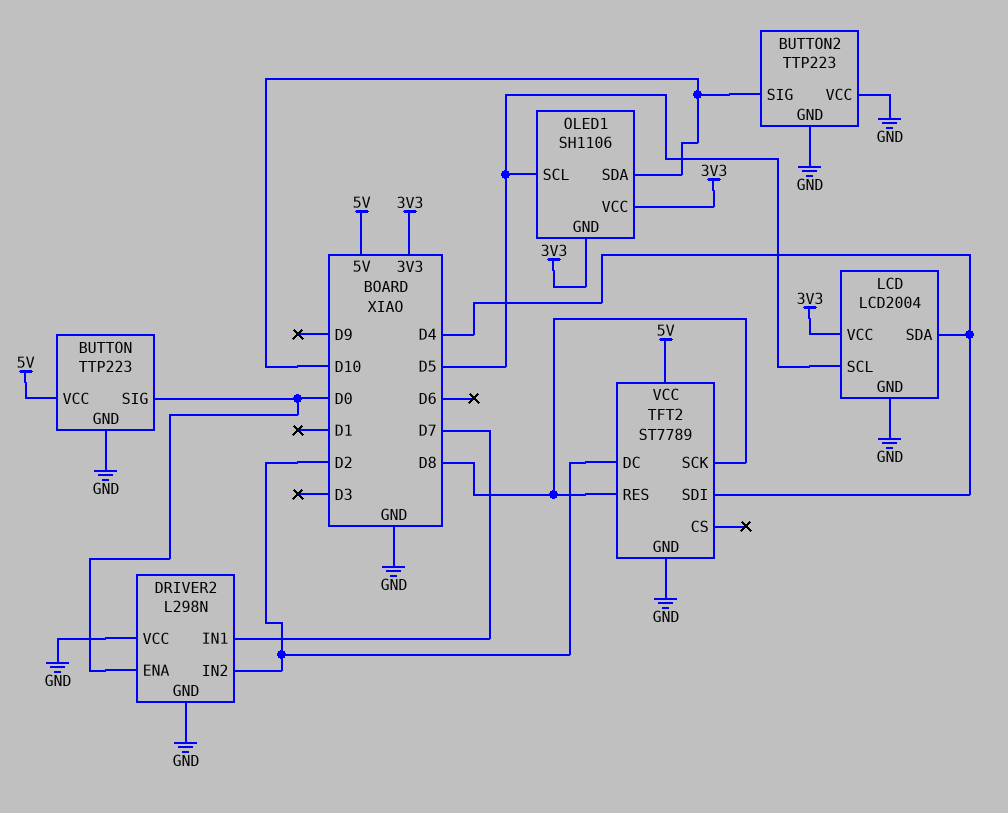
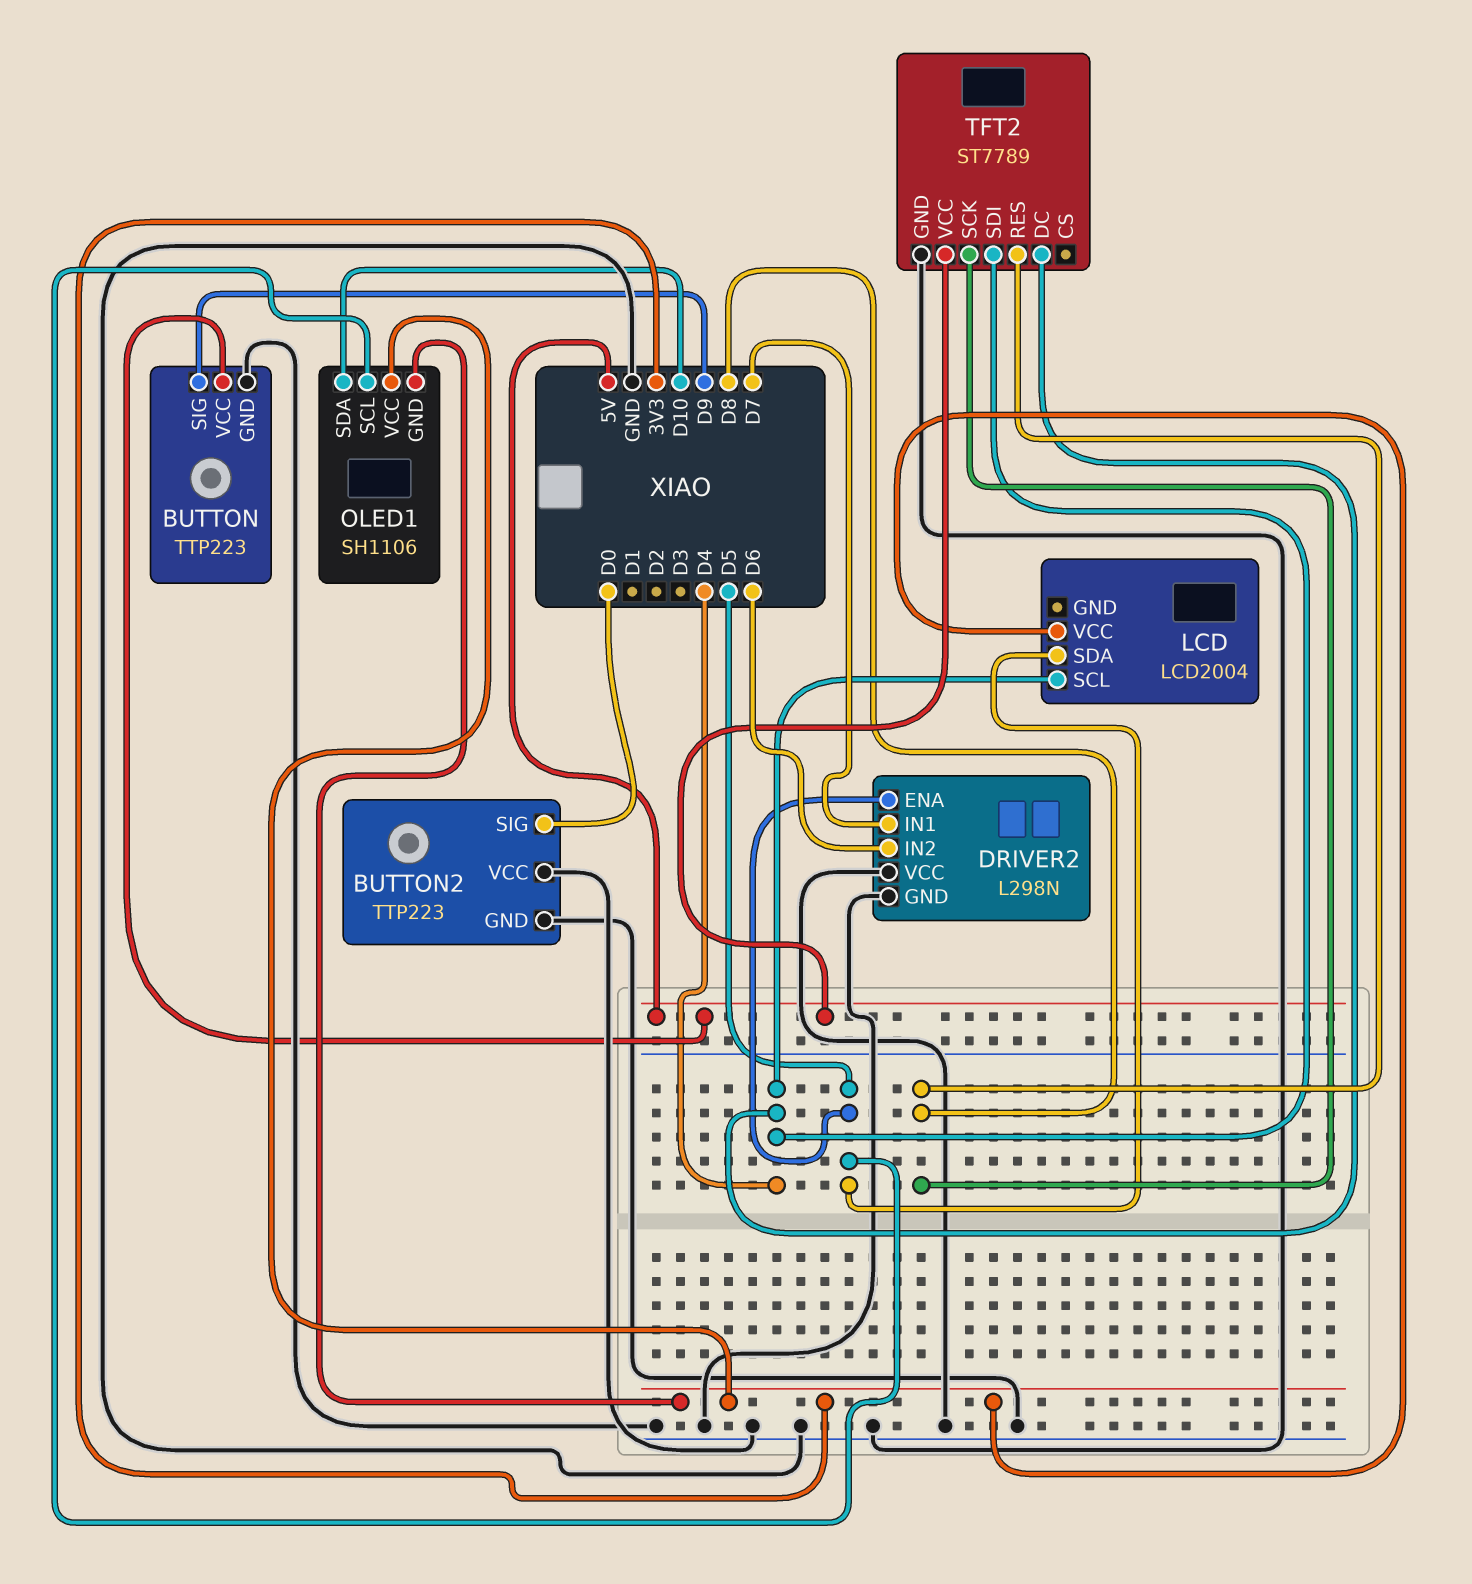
BUTTON pin SIG: D0 -> D9
BUTTON2 pin SIG: D10 -> D0
DRIVER2 pin ENA: D0 -> D5
DRIVER2 pin IN2: D2 -> D6
LCD pin GND: GND -> none
LCD pin SCL: D5 -> D4
LCD pin SDA: D4 -> D5
TFT2 pin DC: D2 -> D4

